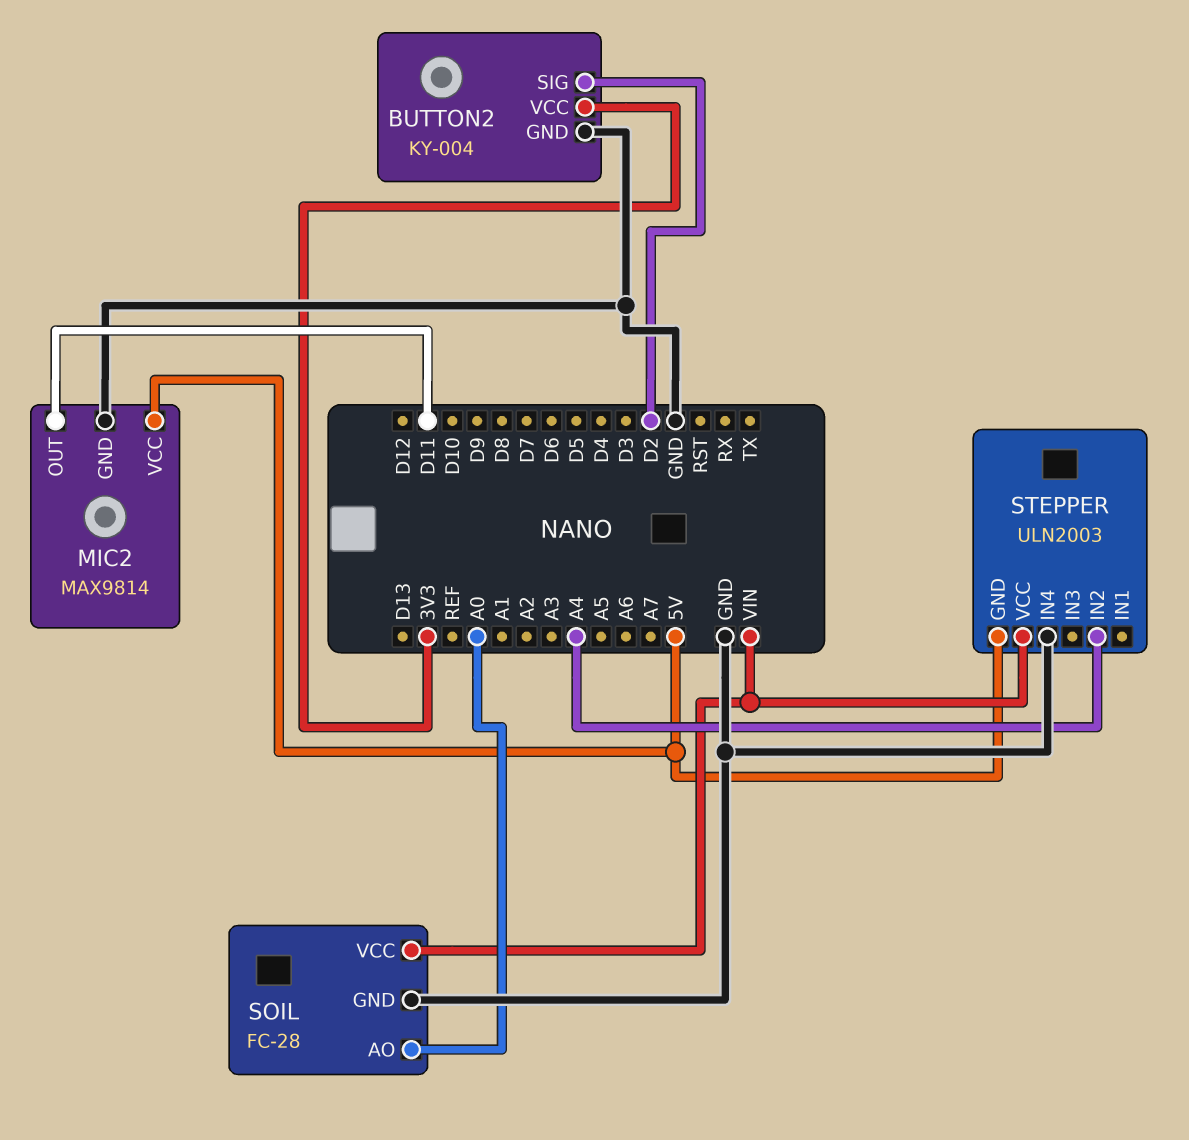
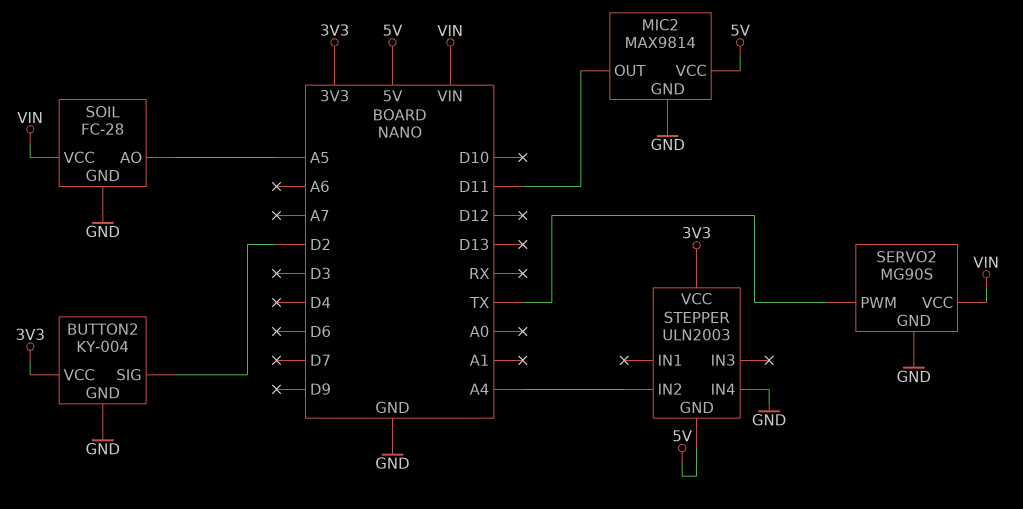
SERVO2: none -> MG90S
SERVO2 pin GND: none -> GND
SERVO2 pin PWM: none -> TX
SERVO2 pin VCC: none -> VIN
SOIL pin AO: A0 -> A5
STEPPER pin VCC: VIN -> 3V3

